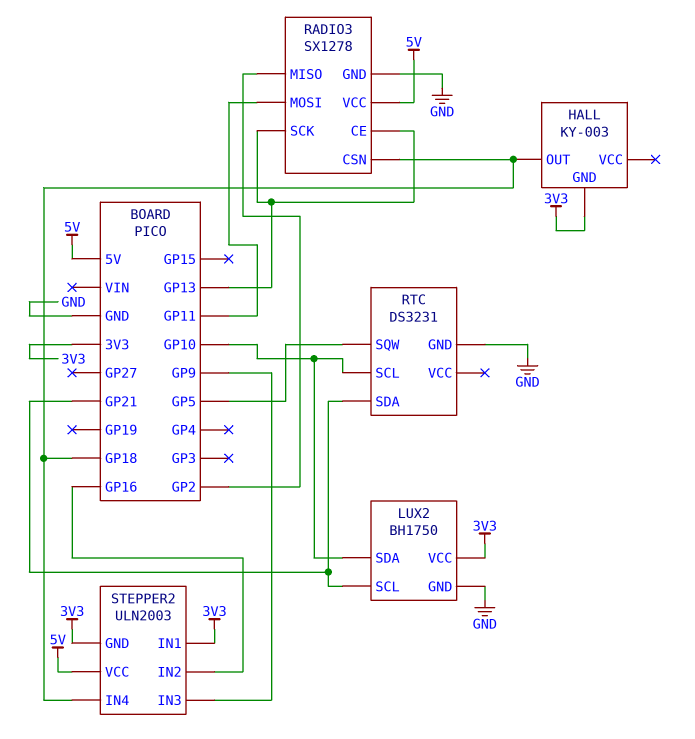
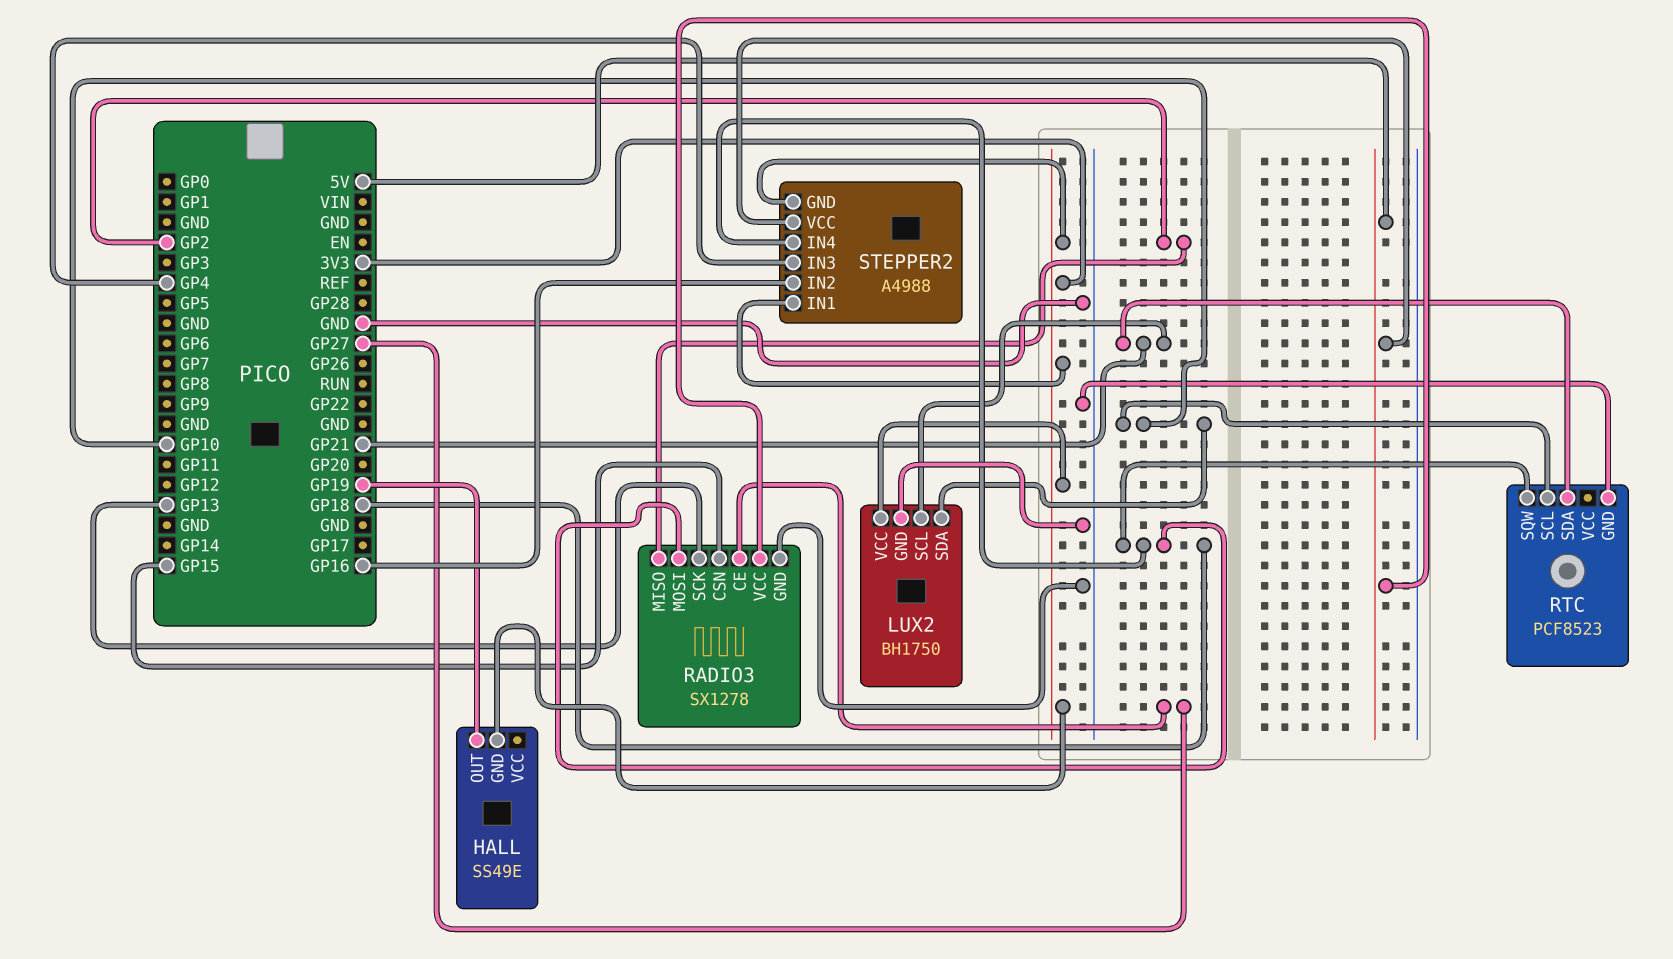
HALL: KY-003 -> SS49E
HALL pin OUT: GP18 -> GP19
RADIO3 pin CE: GP13 -> GP27
RADIO3 pin CSN: GP18 -> GP15
RADIO3 pin MOSI: GP11 -> GP18
RTC: DS3231 -> PCF8523
RTC pin SQW: GP5 -> GP18
STEPPER2: ULN2003 -> A4988
STEPPER2 pin IN3: GP9 -> GP4

